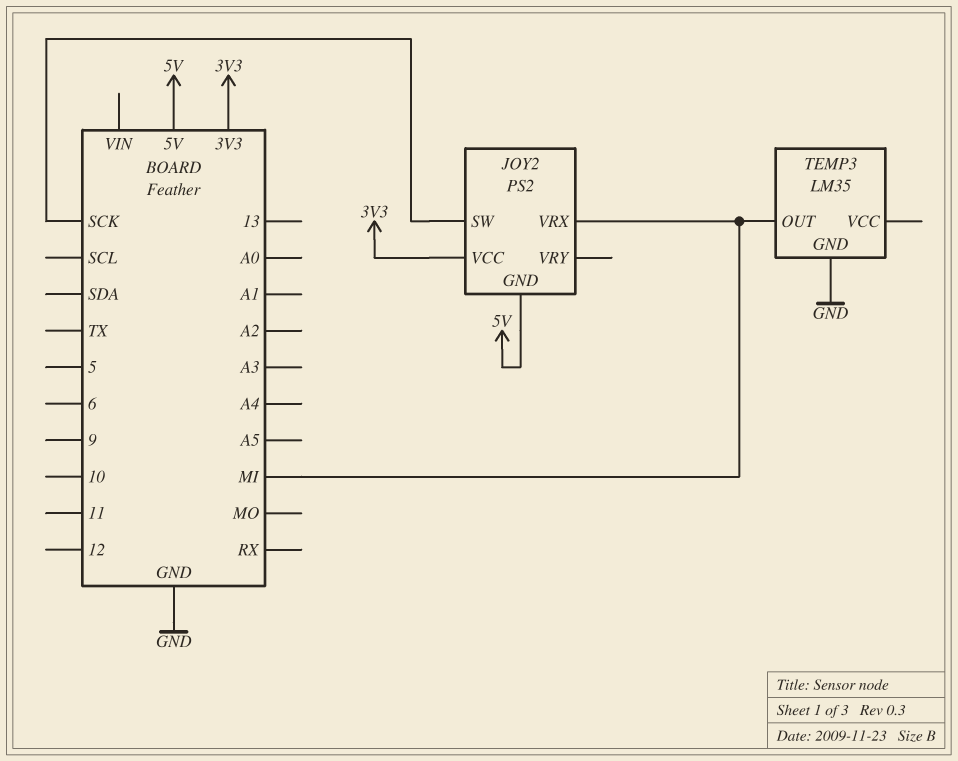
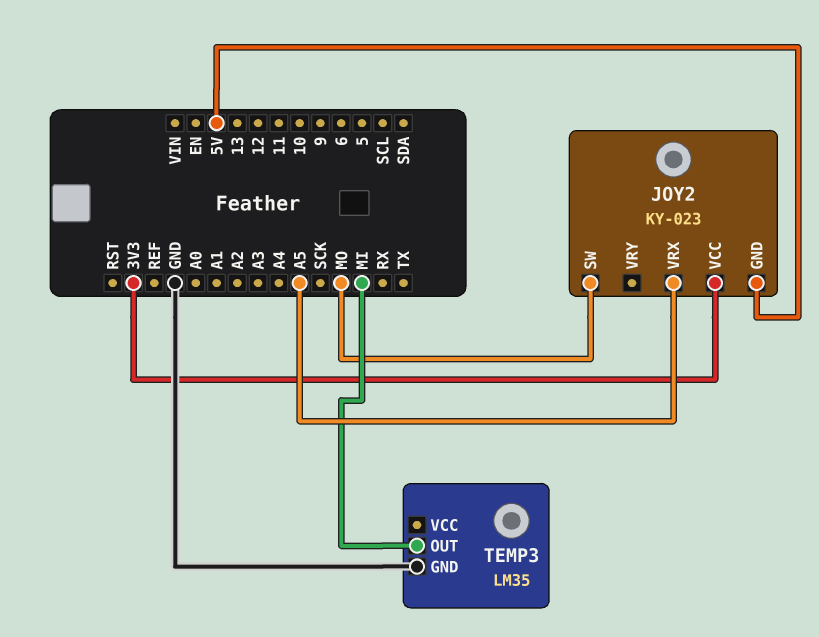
JOY2: PS2 -> KY-023
JOY2 pin SW: SCK -> MO
JOY2 pin VRX: MI -> A5

